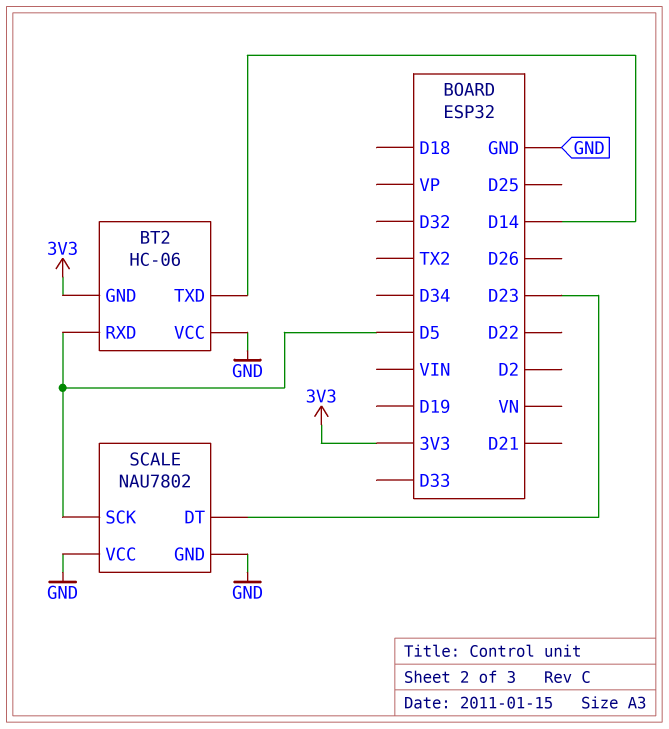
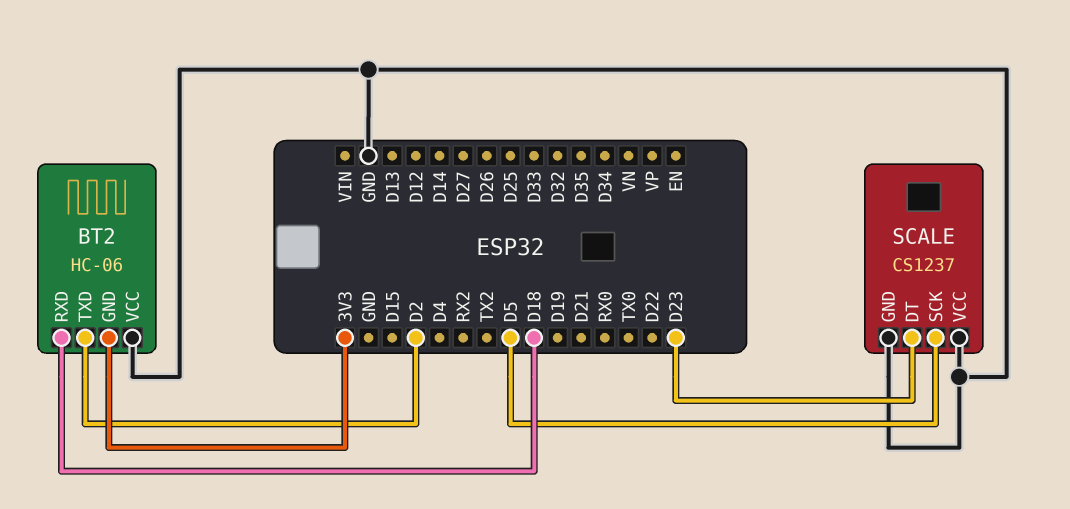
BT2 pin RXD: D5 -> D18
BT2 pin TXD: D14 -> D2
SCALE: NAU7802 -> CS1237

